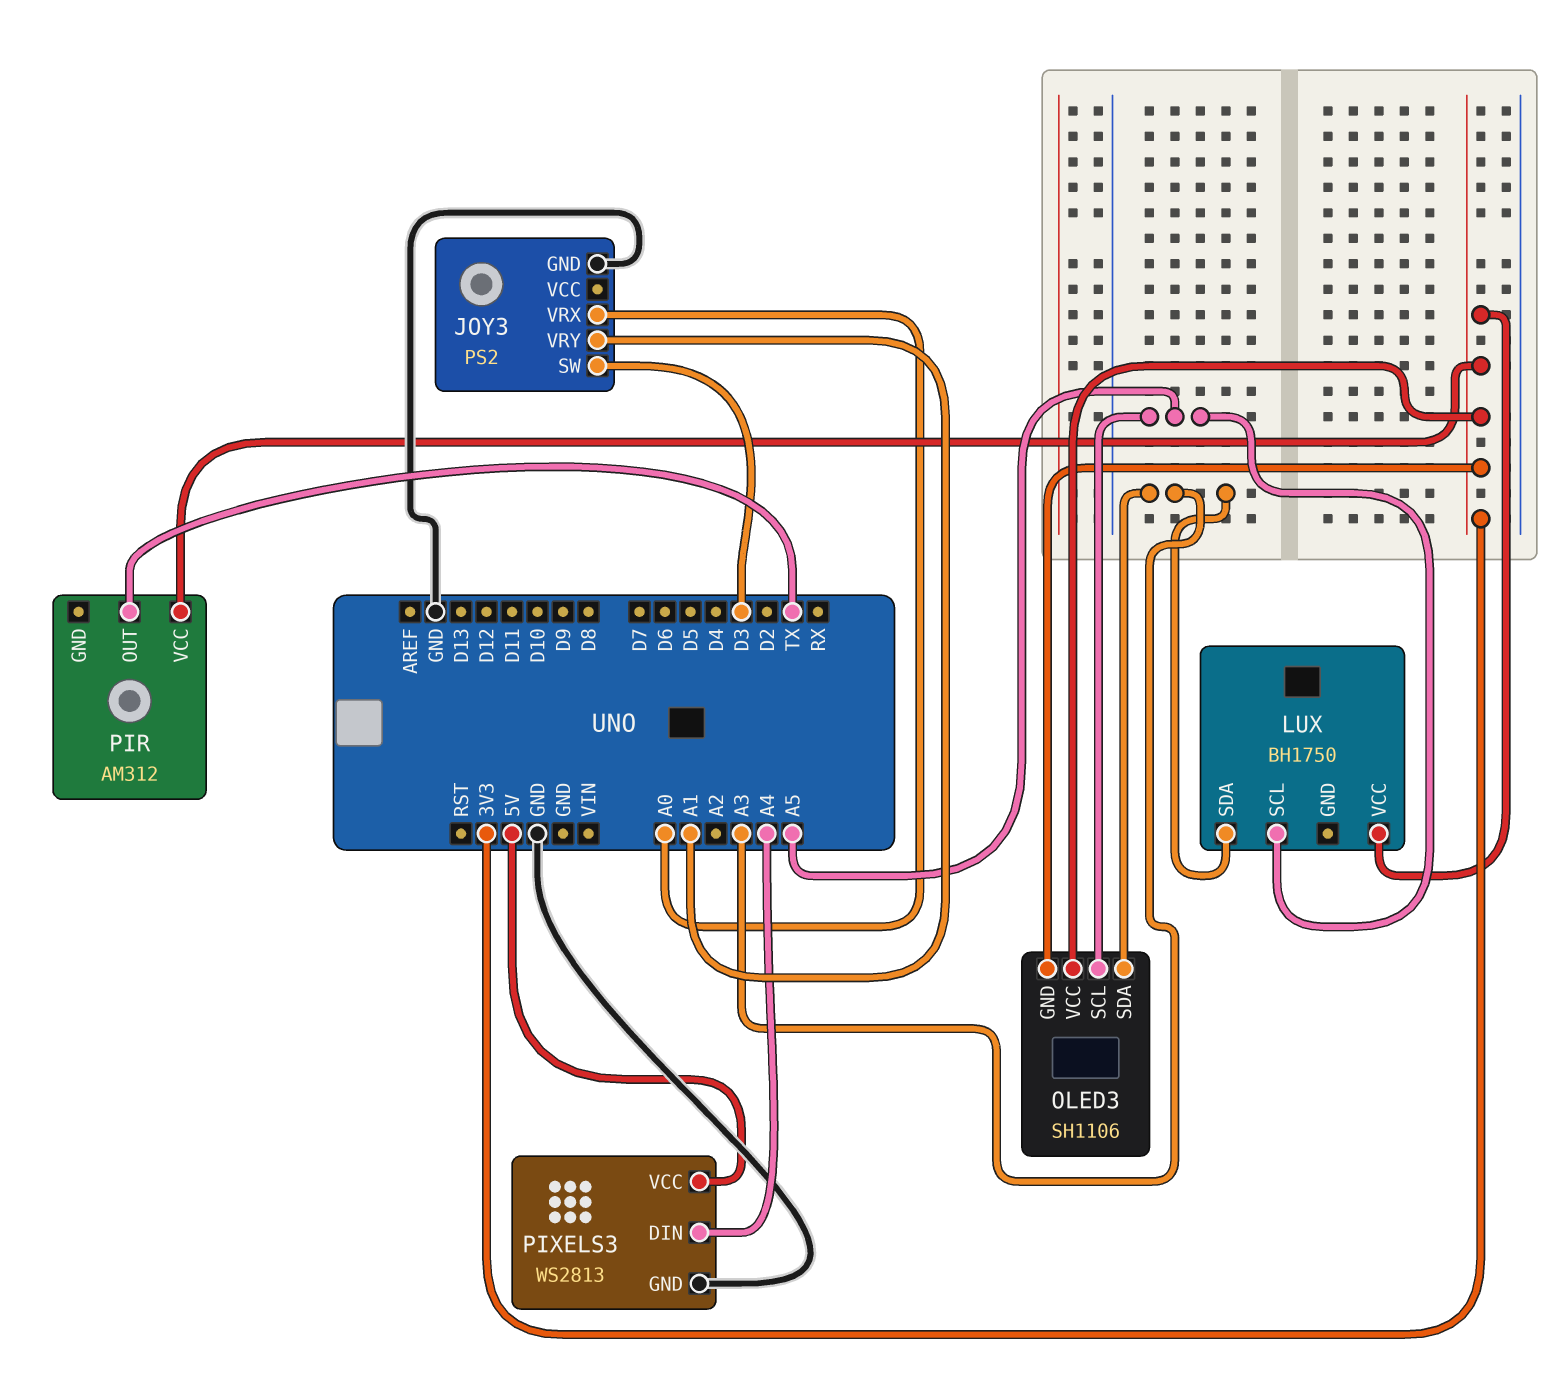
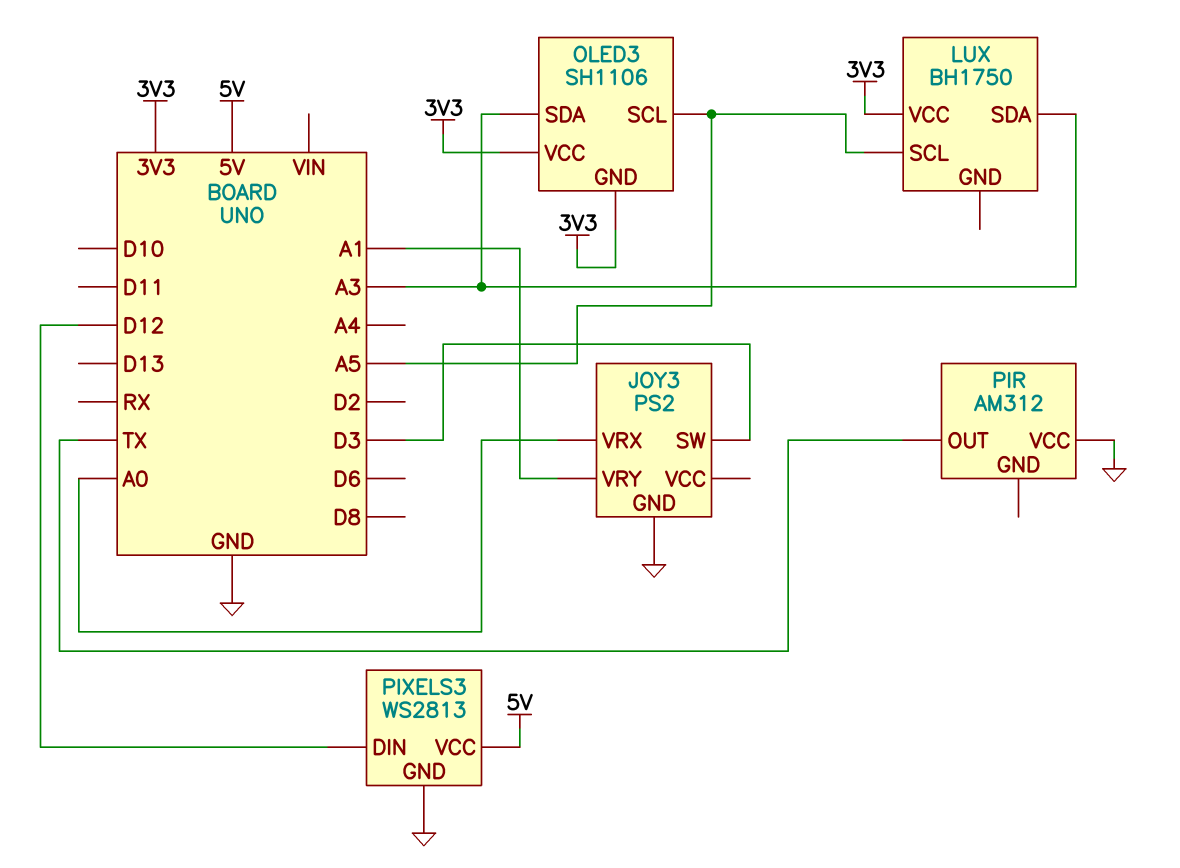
PIR pin VCC: 3V3 -> GND
PIXELS3 pin DIN: A4 -> D12

